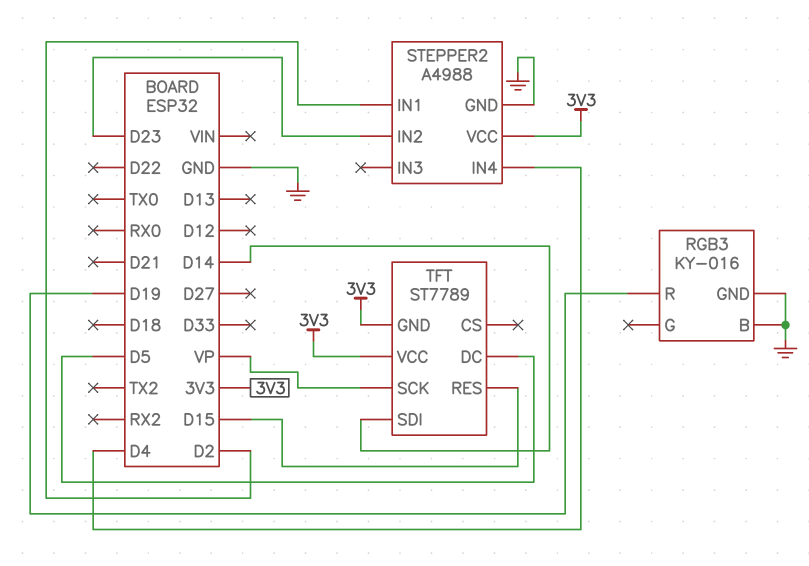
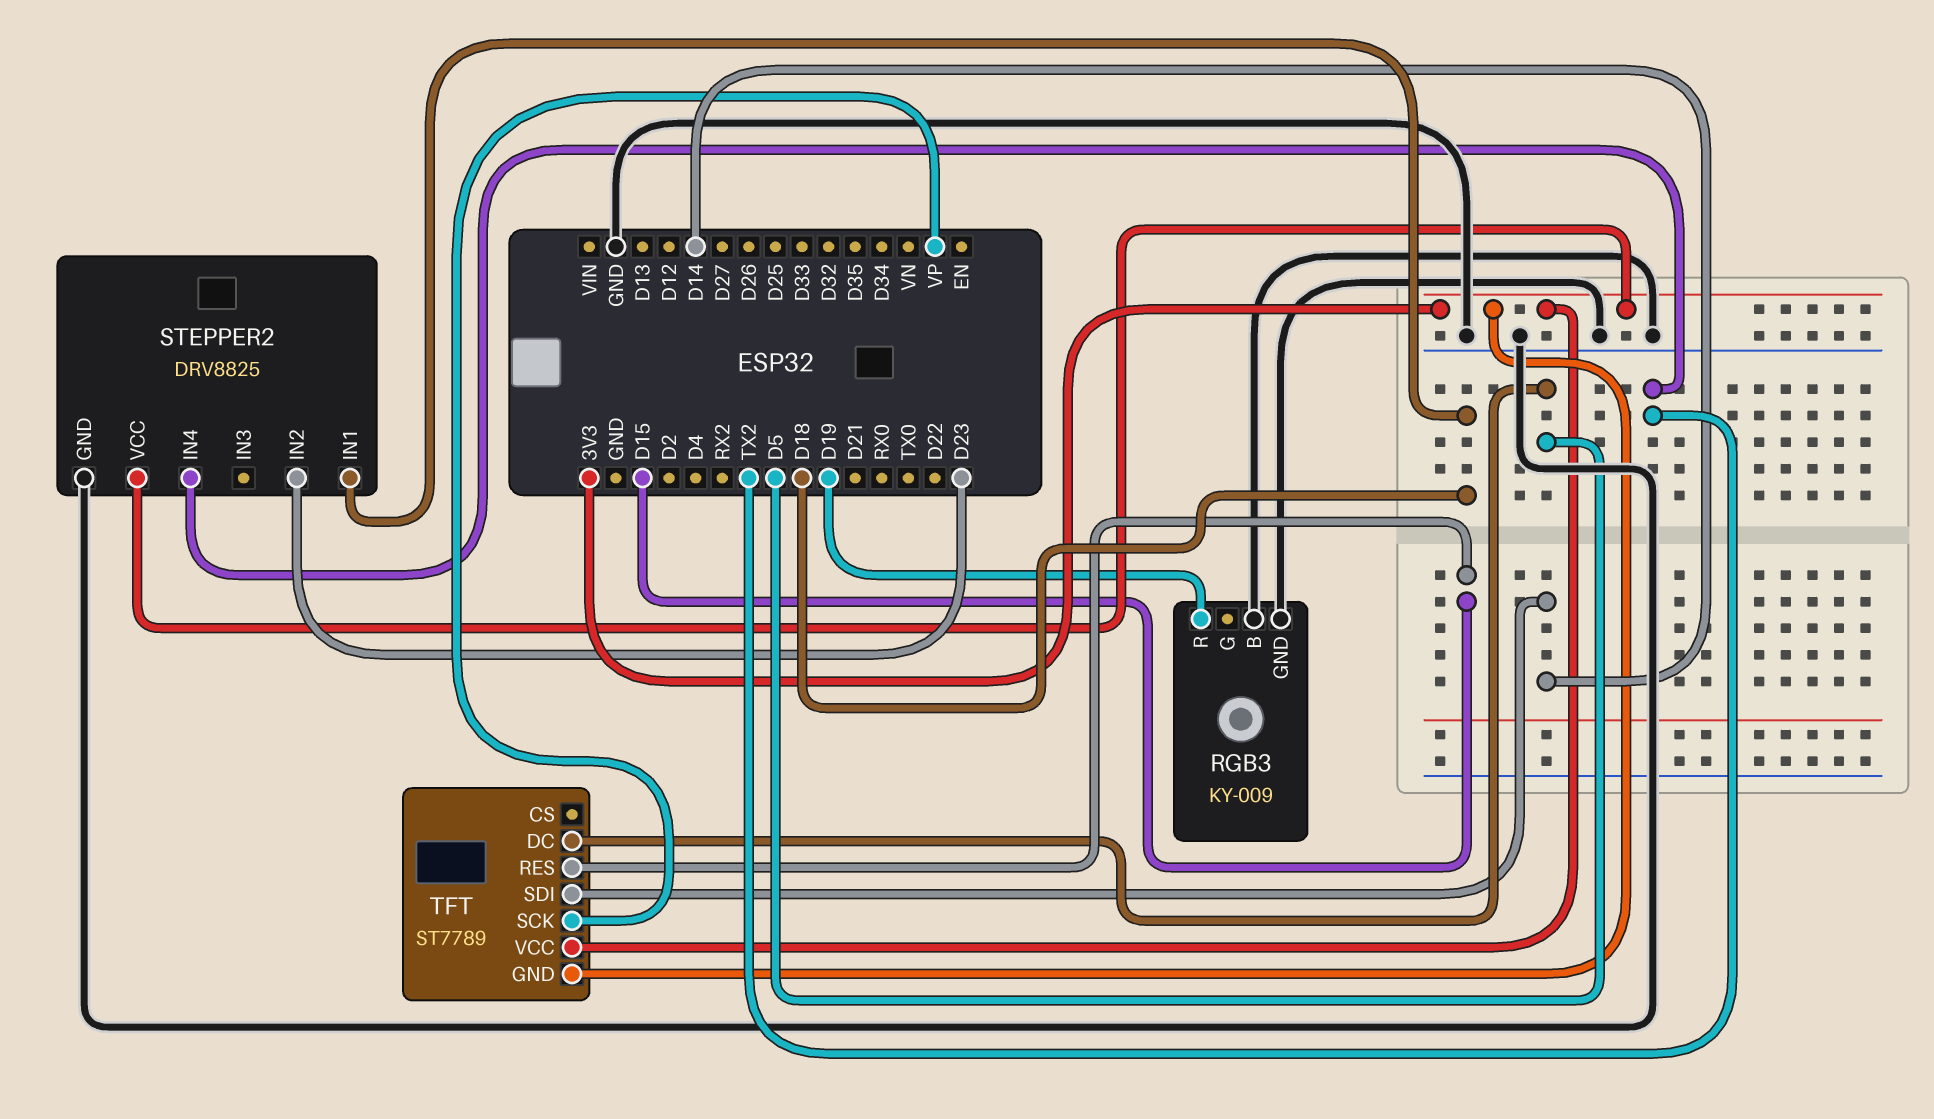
RGB3: KY-016 -> KY-009
STEPPER2: A4988 -> DRV8825
STEPPER2 pin IN1: D2 -> D18
STEPPER2 pin IN4: D4 -> TX2

